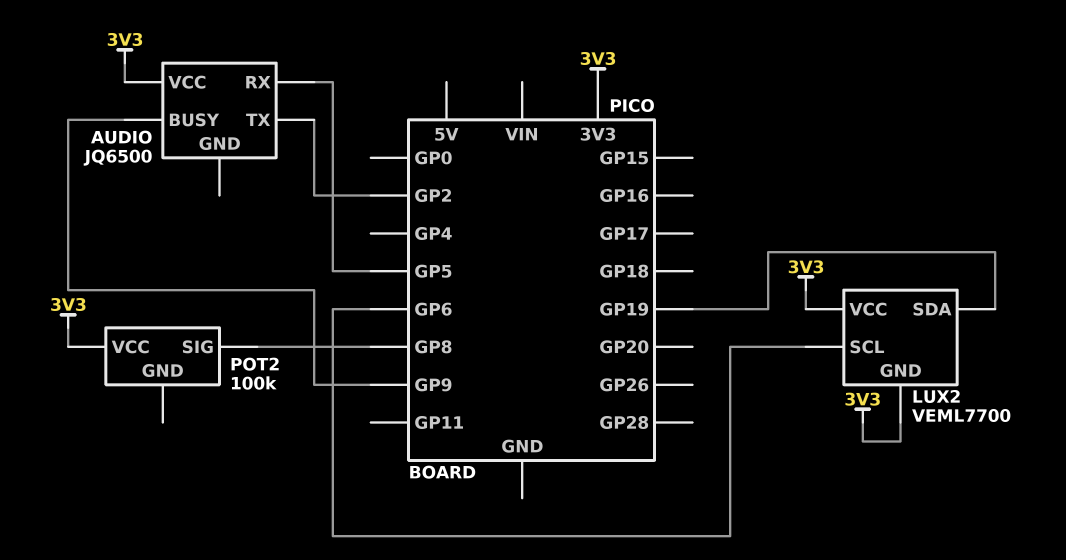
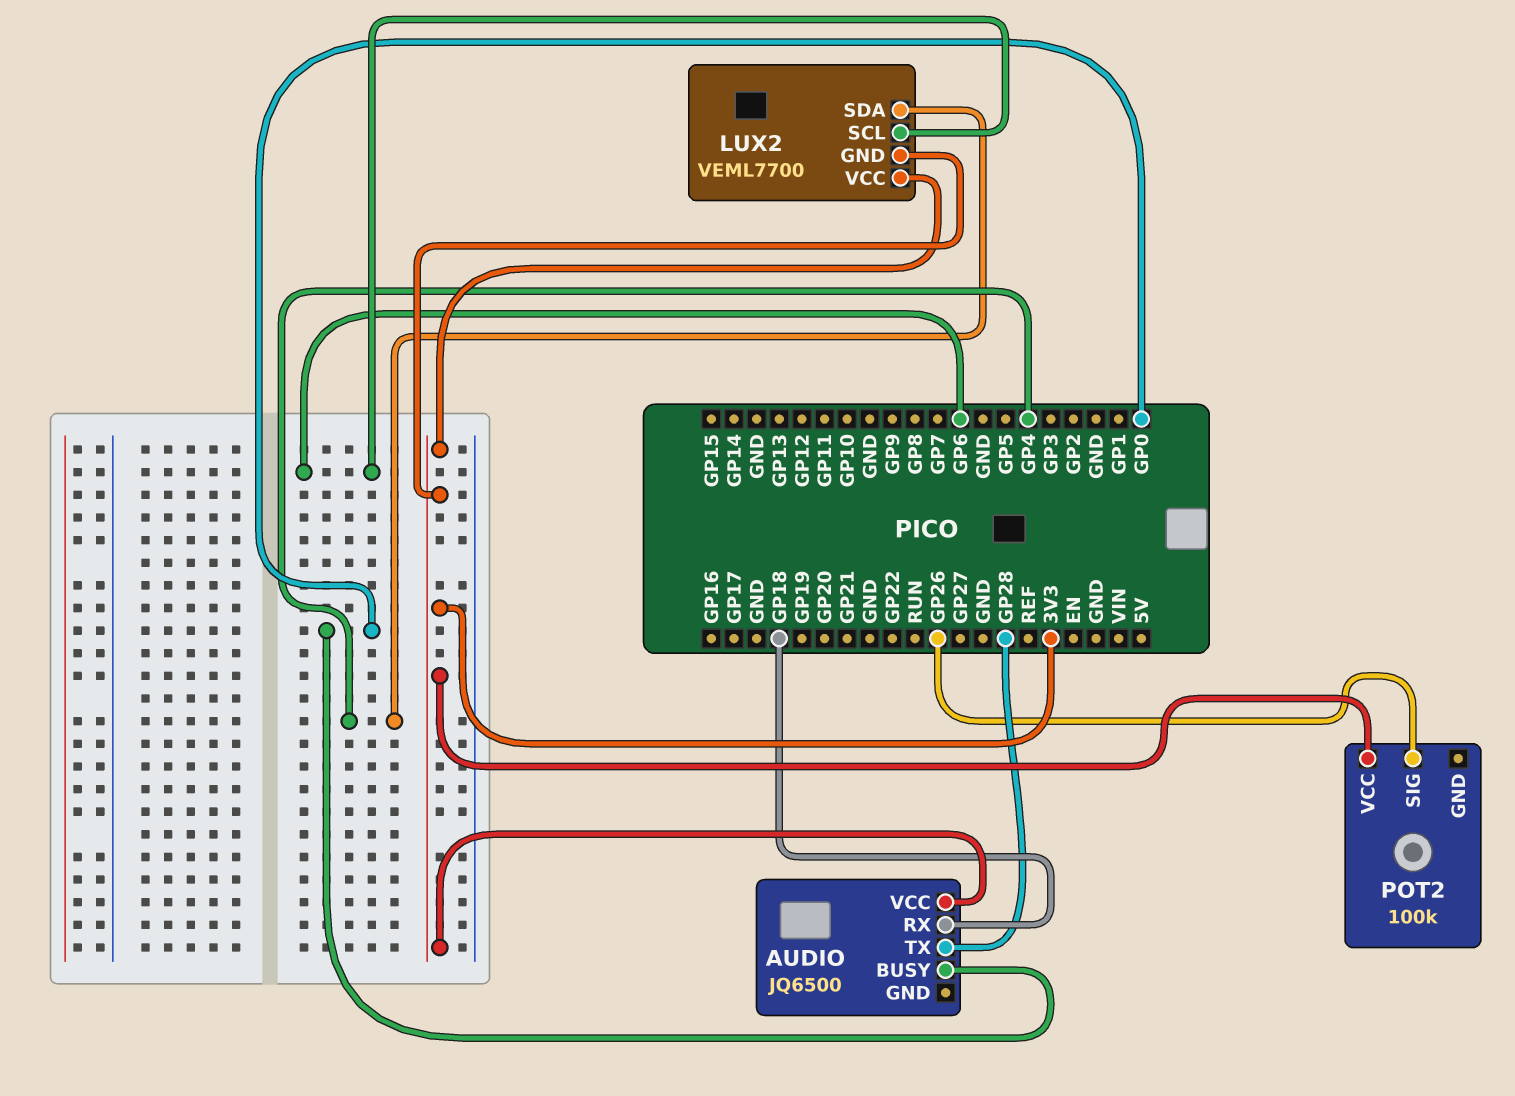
AUDIO pin BUSY: GP9 -> GP0
AUDIO pin RX: GP5 -> GP18
AUDIO pin TX: GP2 -> GP28
LUX2 pin SDA: GP19 -> GP4
POT2 pin SIG: GP8 -> GP26

